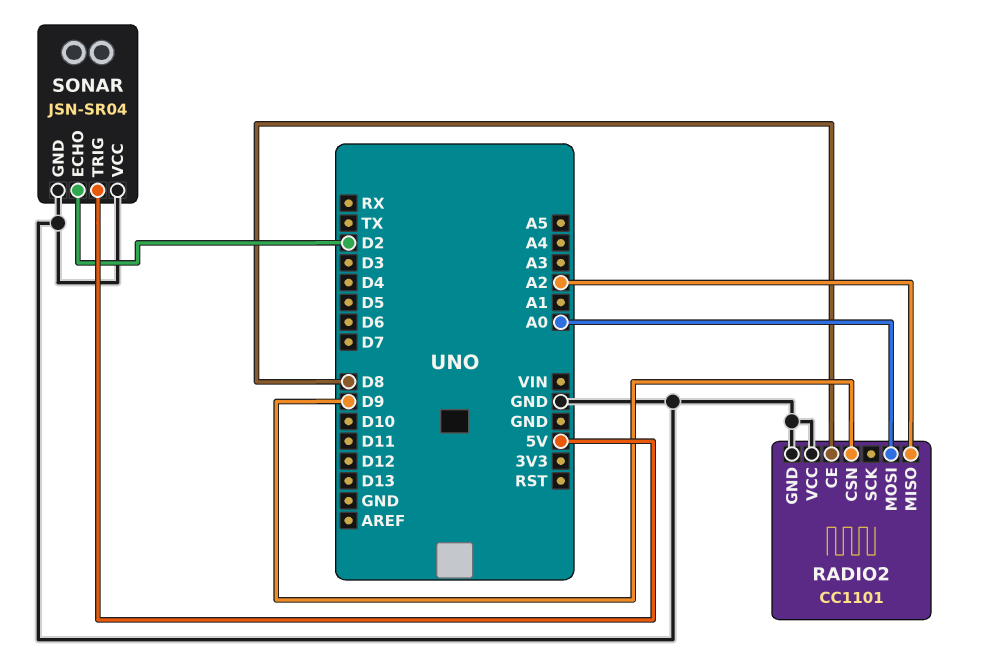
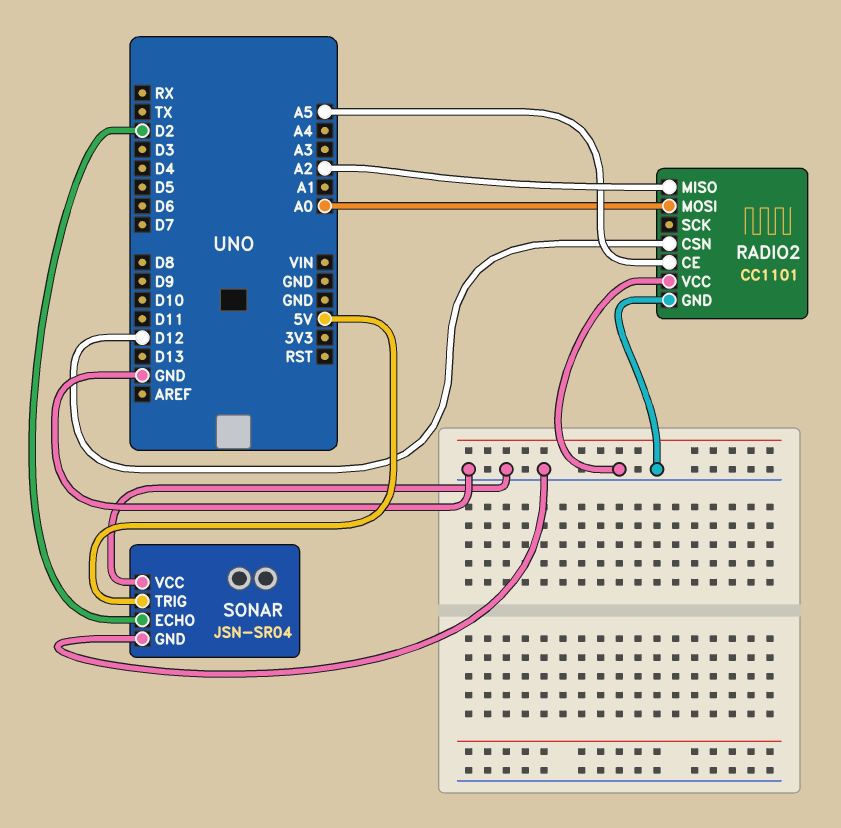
RADIO2 pin CE: D8 -> A5
RADIO2 pin CSN: D9 -> D12

